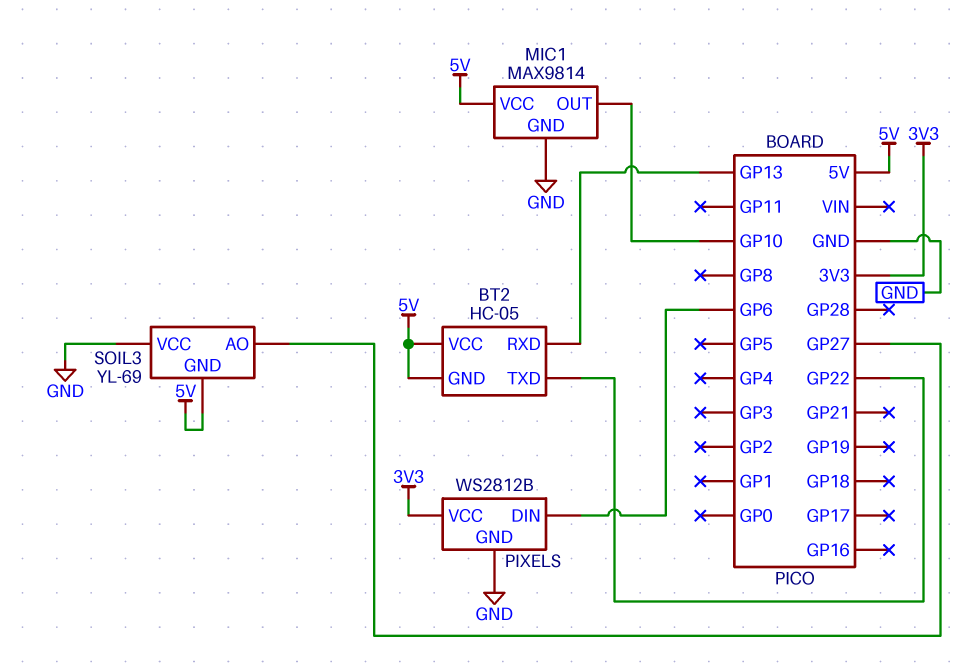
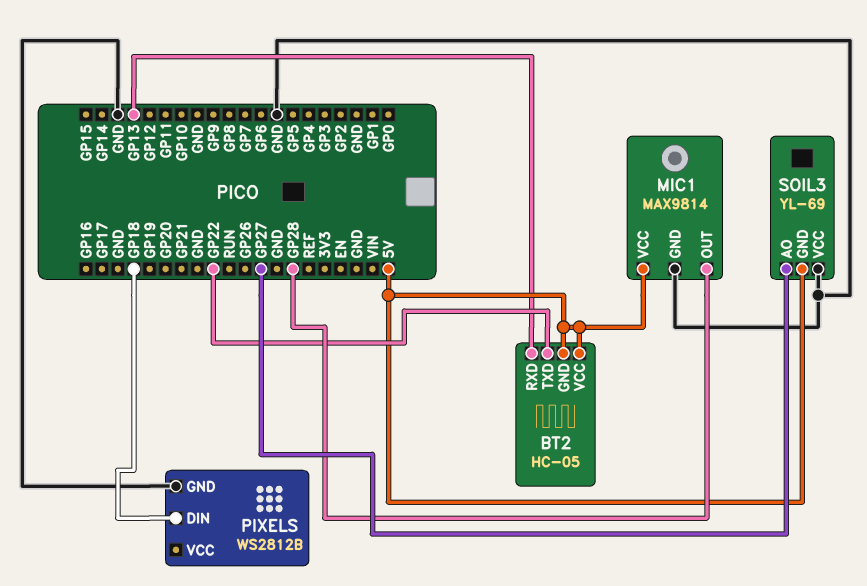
MIC1 pin OUT: GP10 -> GP28
PIXELS pin DIN: GP6 -> GP18
PIXELS pin VCC: 3V3 -> none

